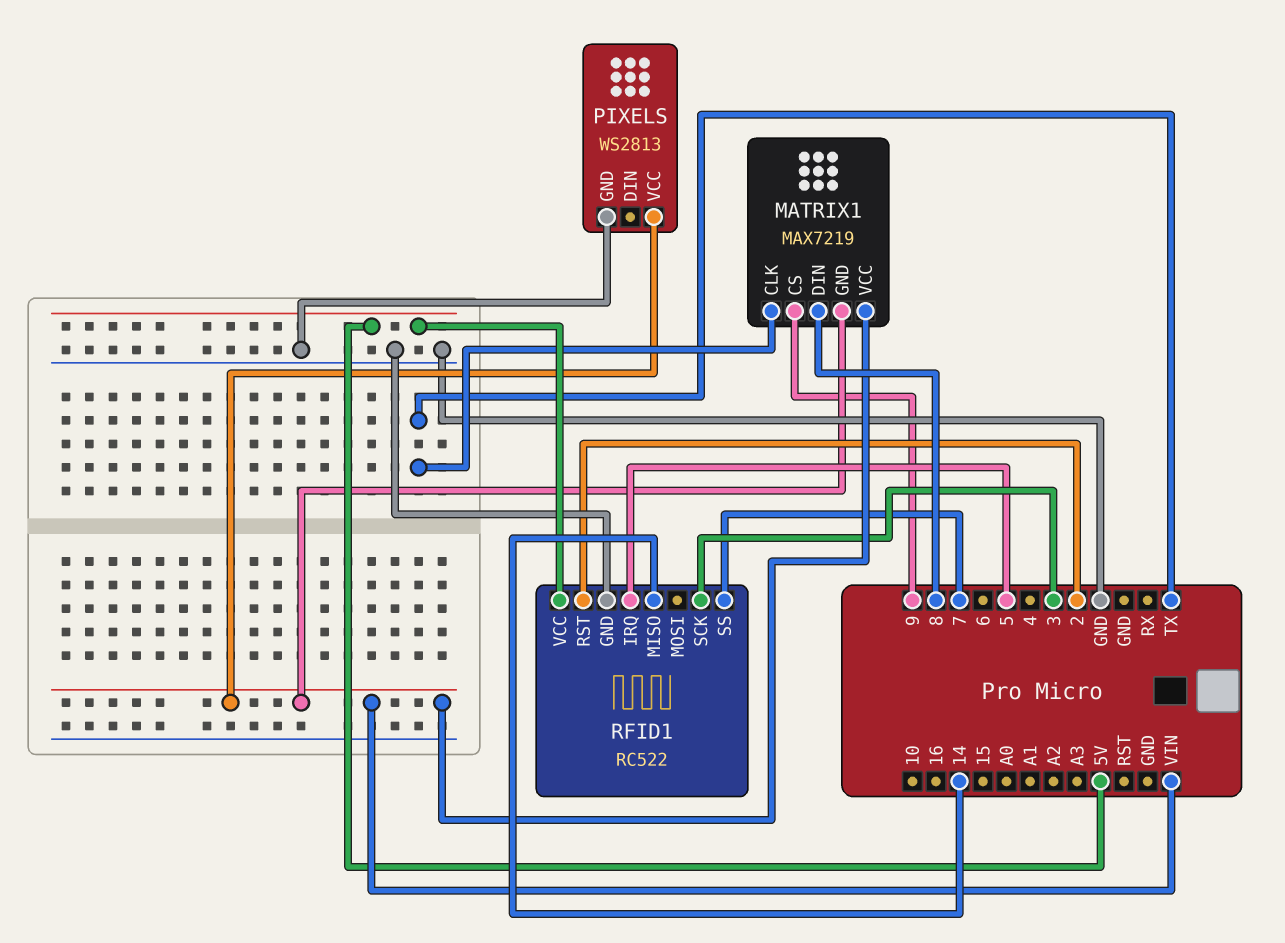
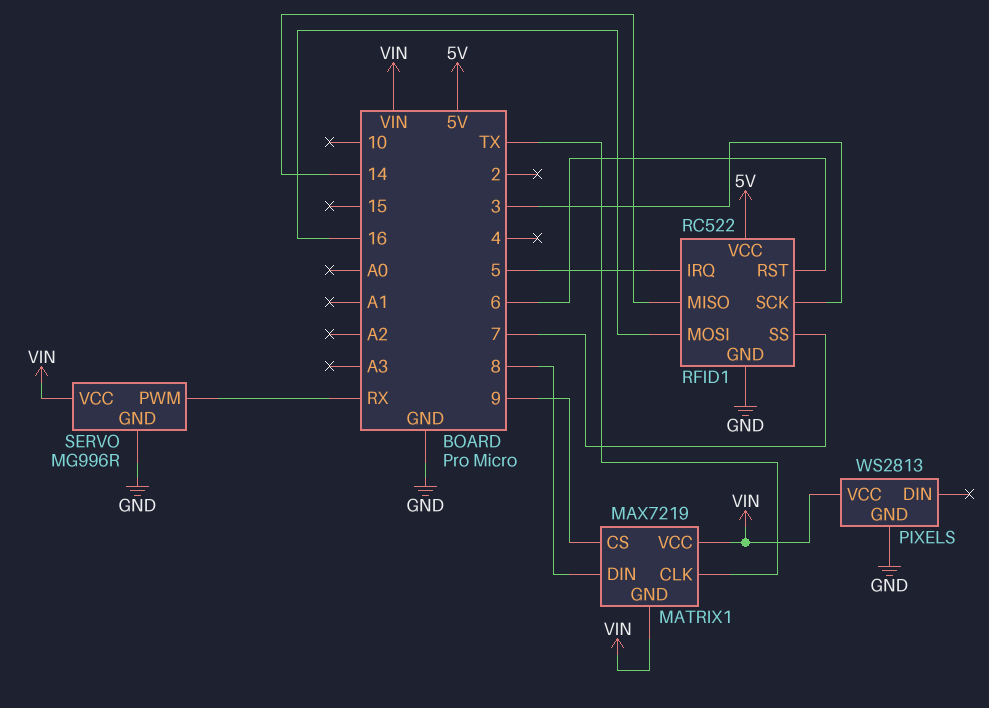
RFID1 pin MOSI: none -> 16
RFID1 pin RST: 2 -> 6
SERVO: none -> MG996R
SERVO pin GND: none -> GND
SERVO pin PWM: none -> RX
SERVO pin VCC: none -> VIN

